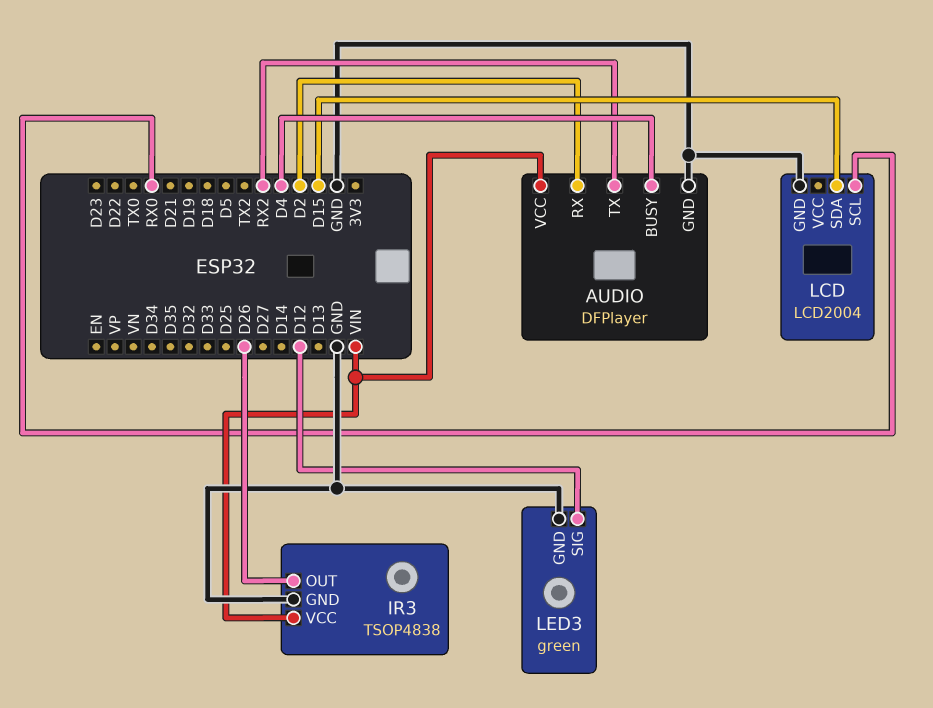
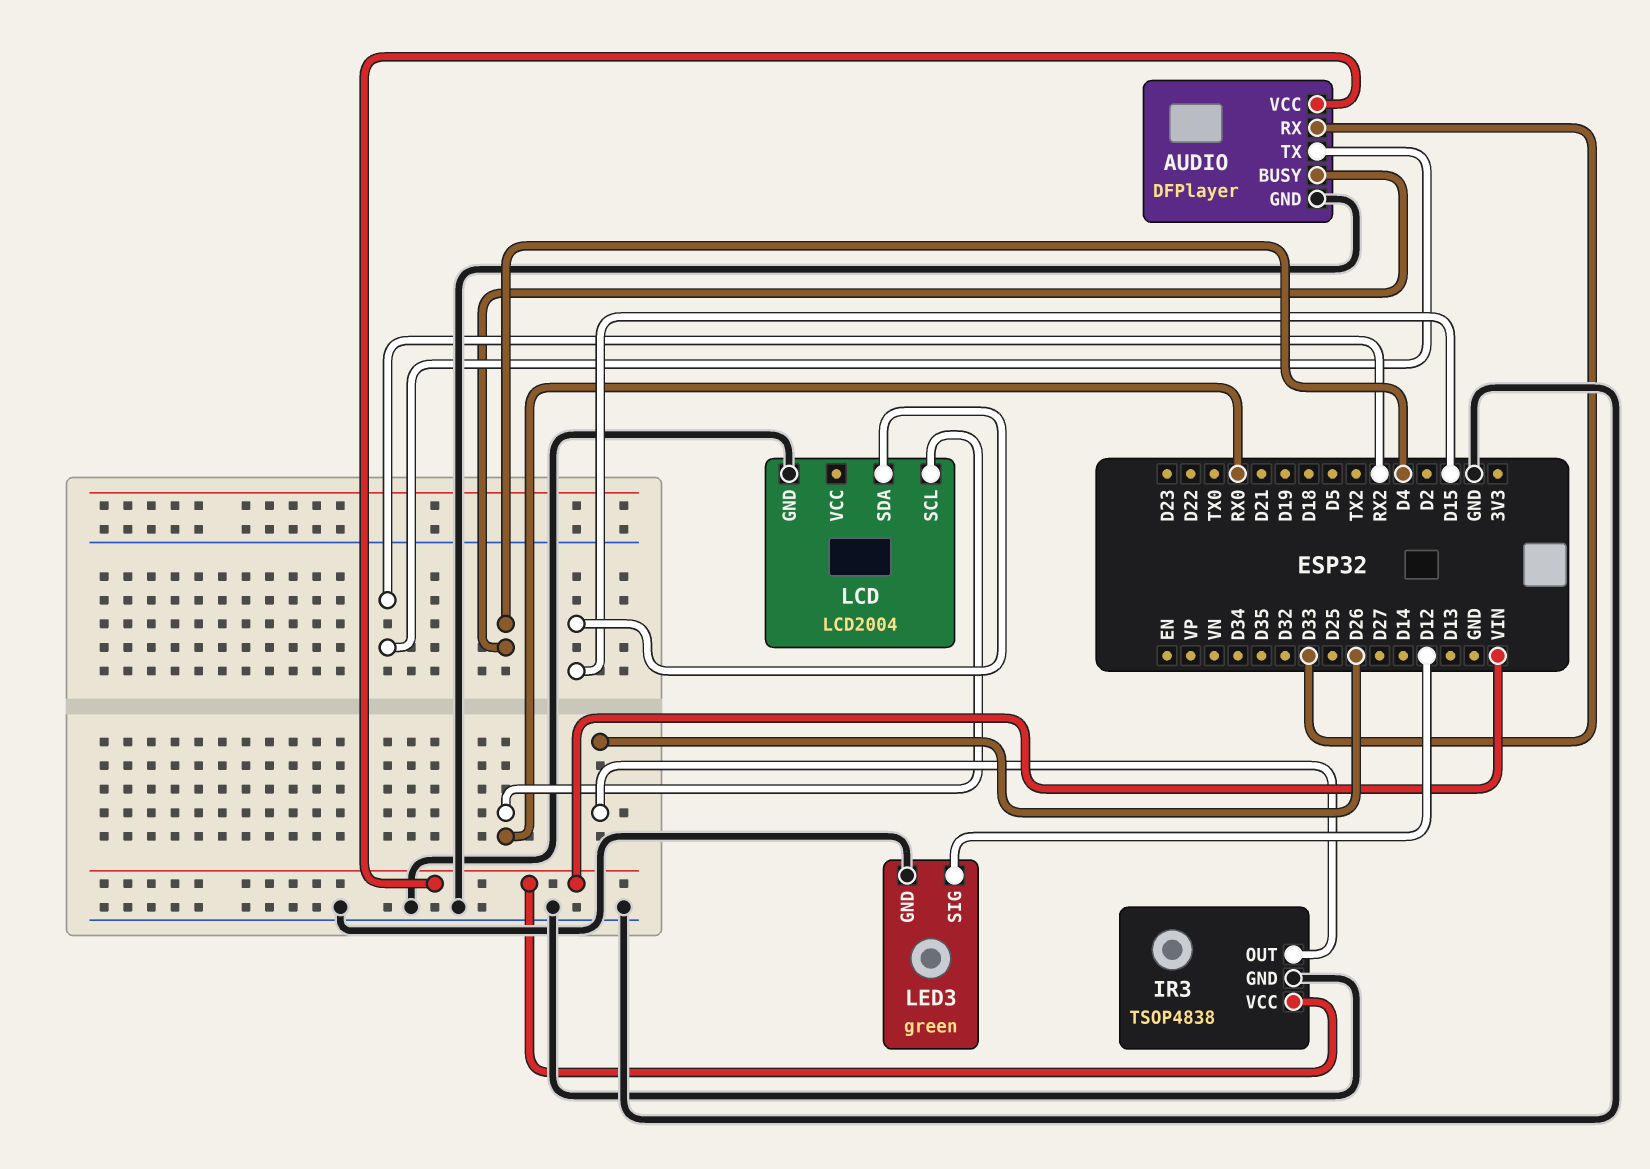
AUDIO pin RX: D2 -> D33

